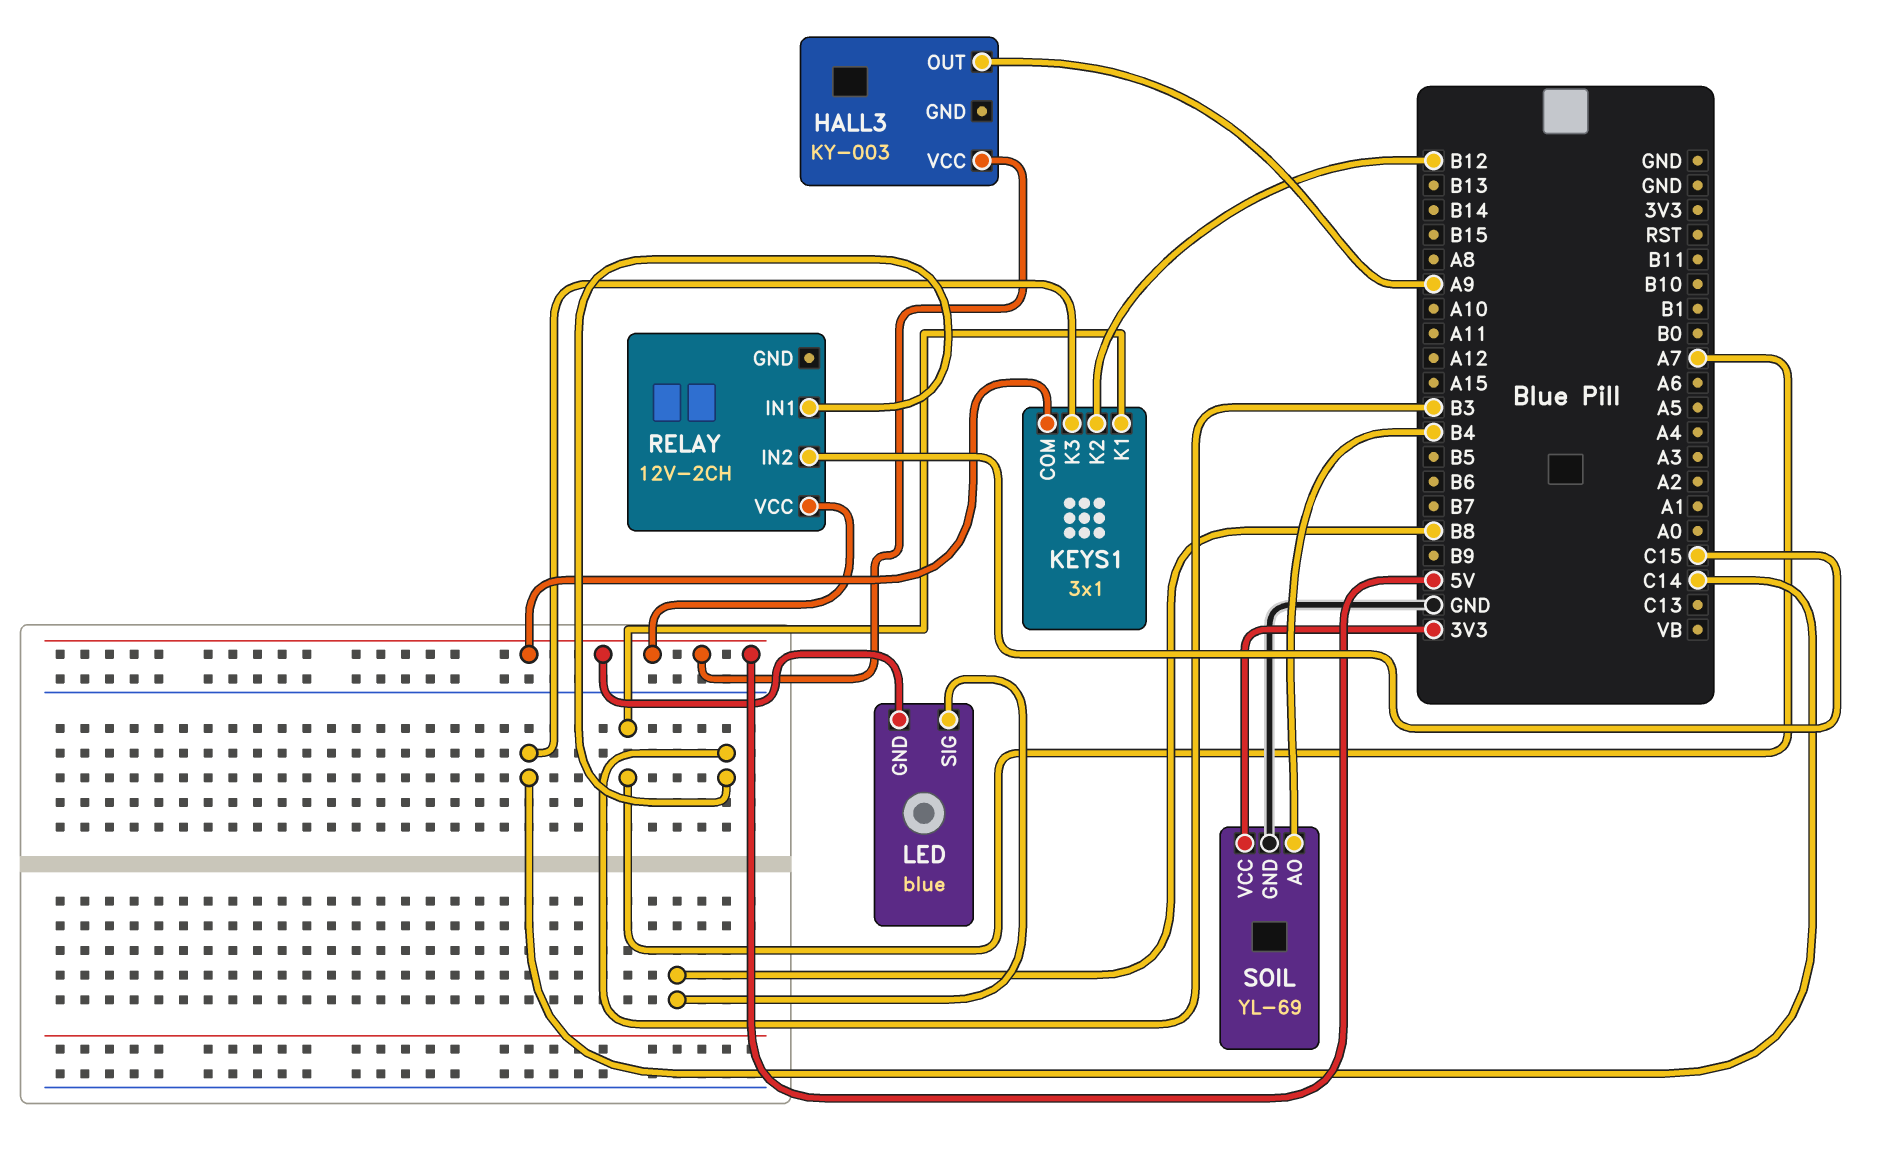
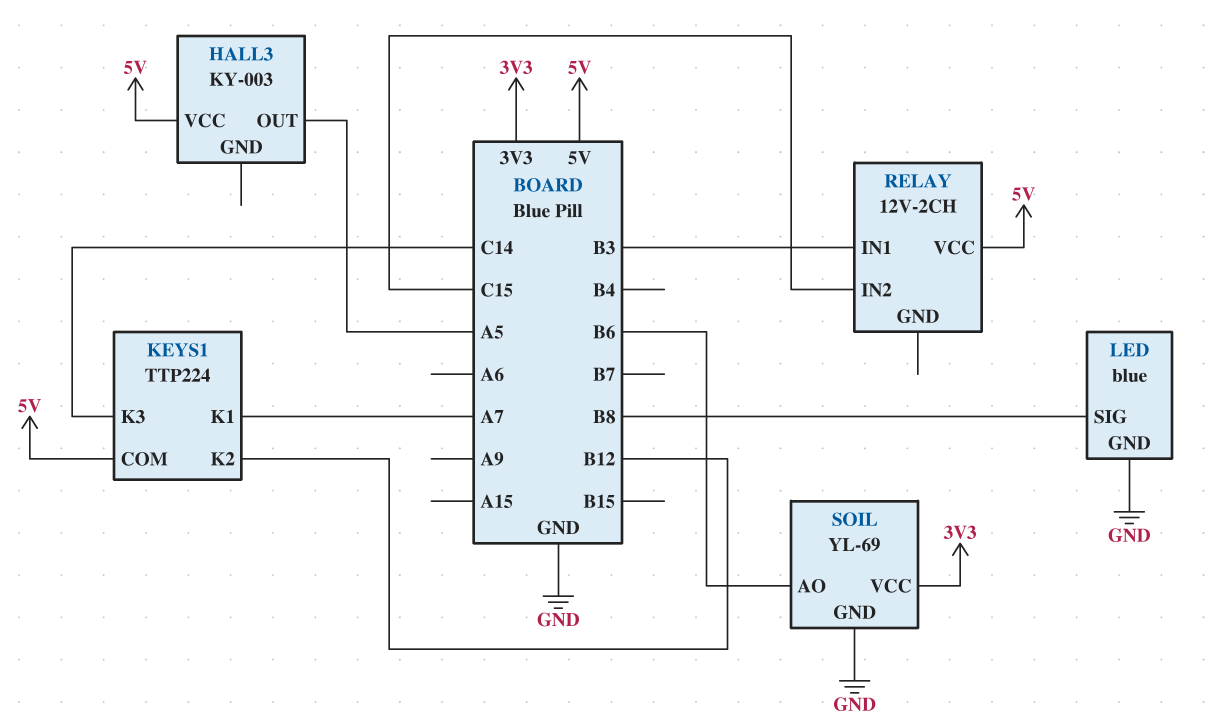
HALL3 pin OUT: A9 -> A5
KEYS1: 3x1 -> TTP224
LED pin GND: 5V -> GND
SOIL pin AO: B4 -> B6

